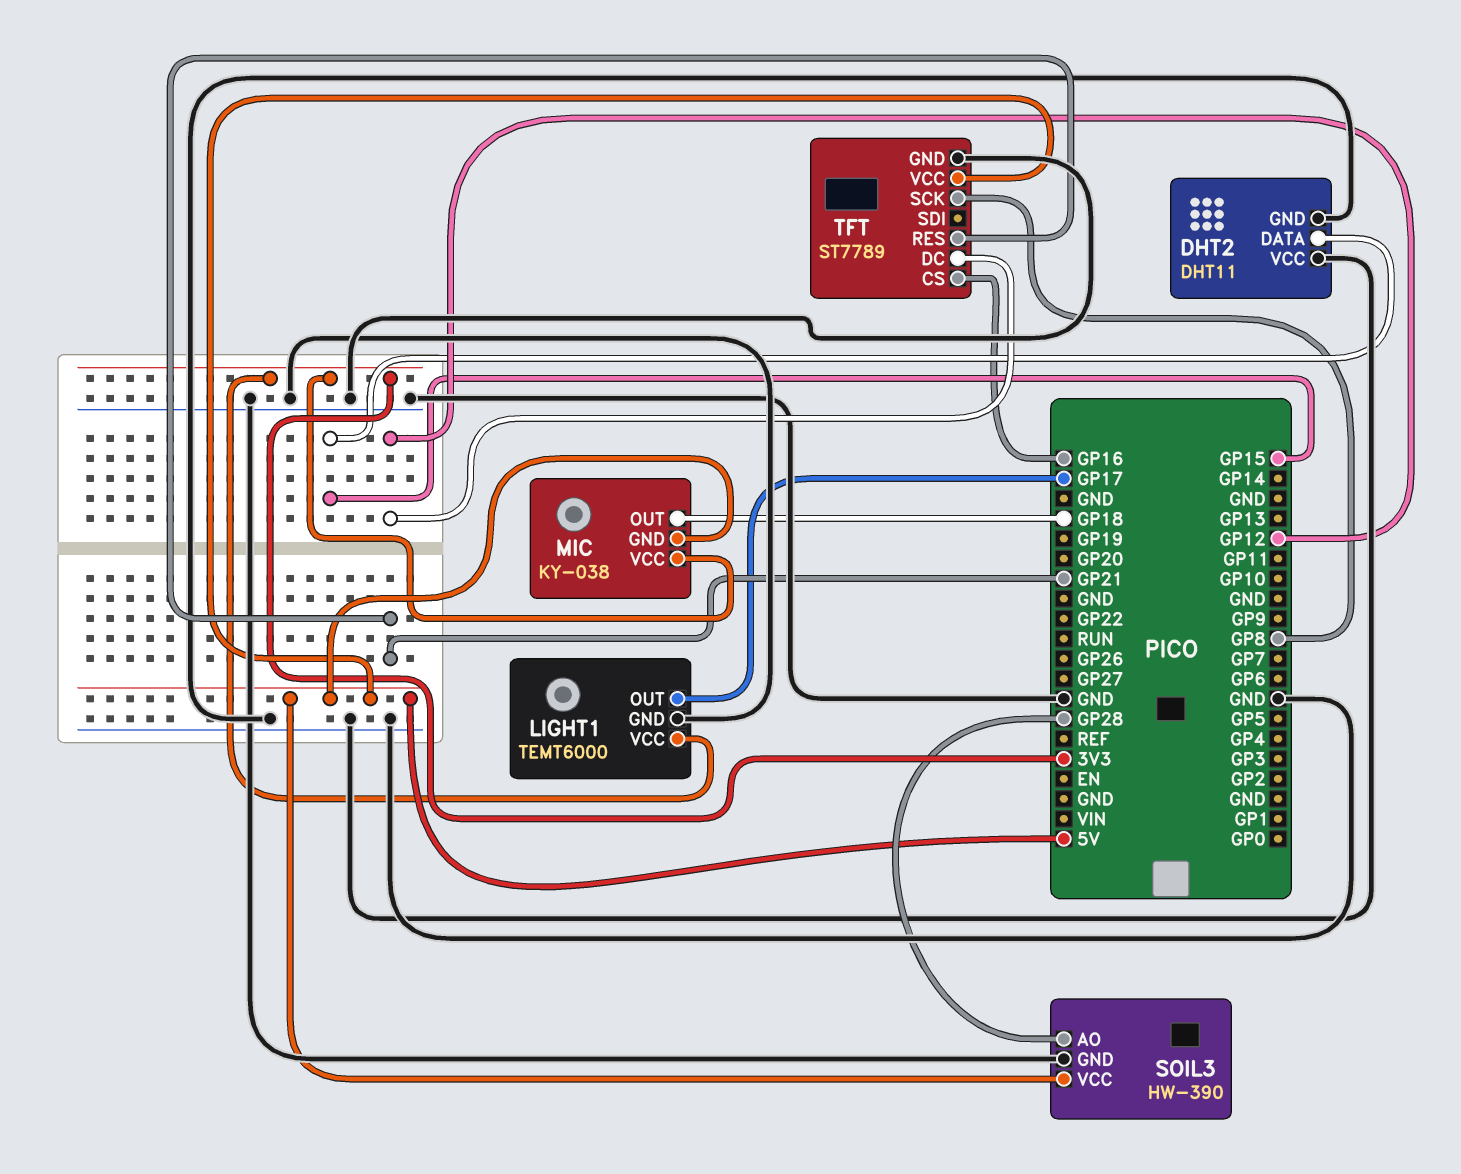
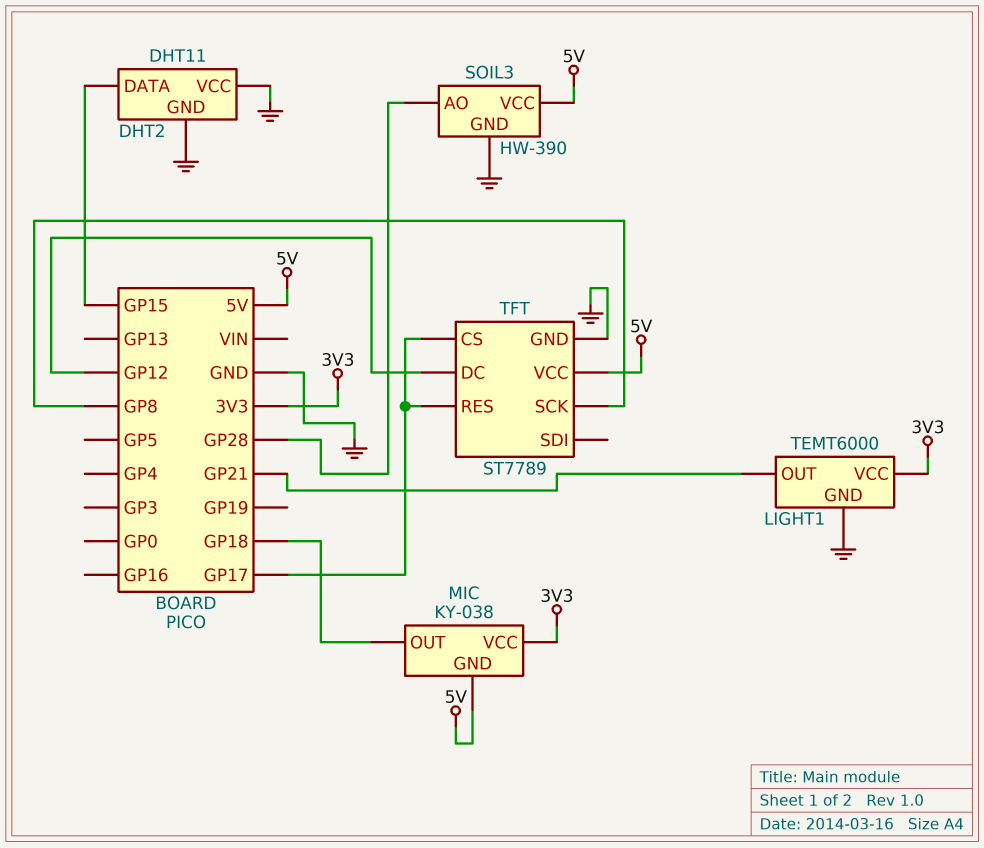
LIGHT1 pin OUT: GP17 -> GP21
TFT pin CS: GP16 -> GP17
TFT pin RES: GP21 -> GP17

